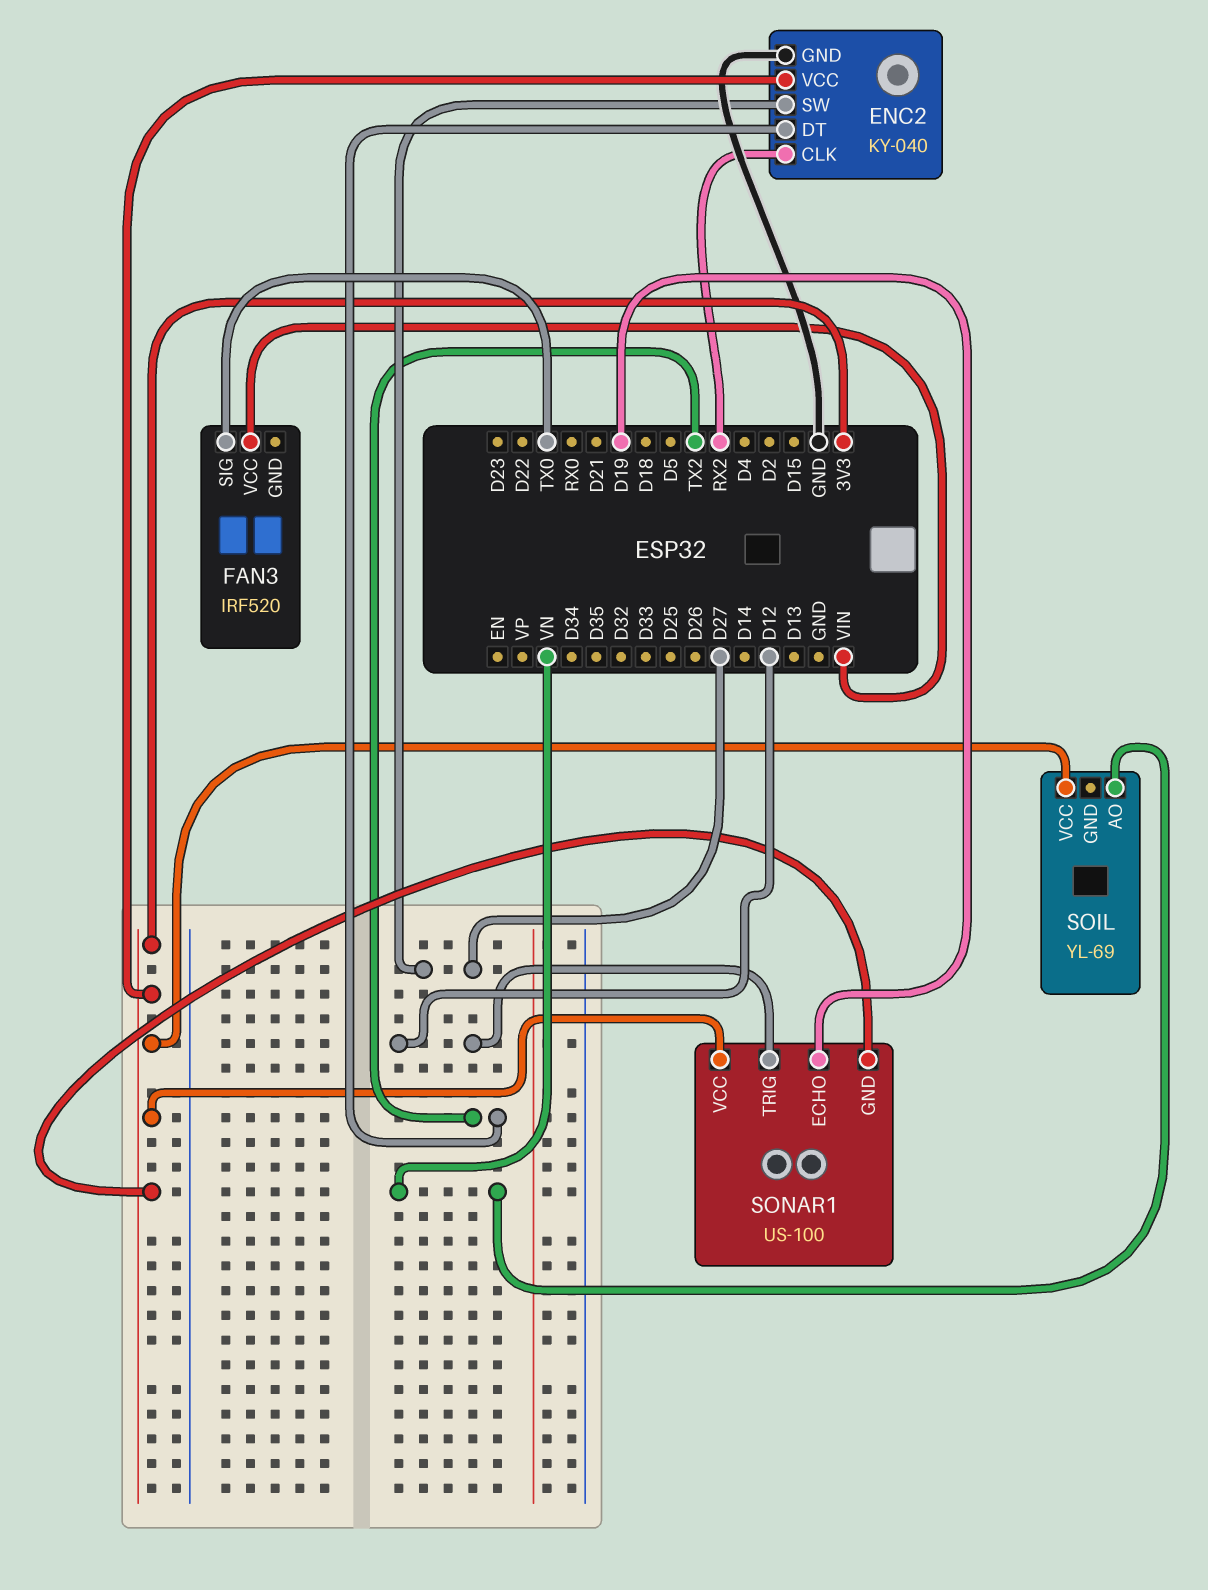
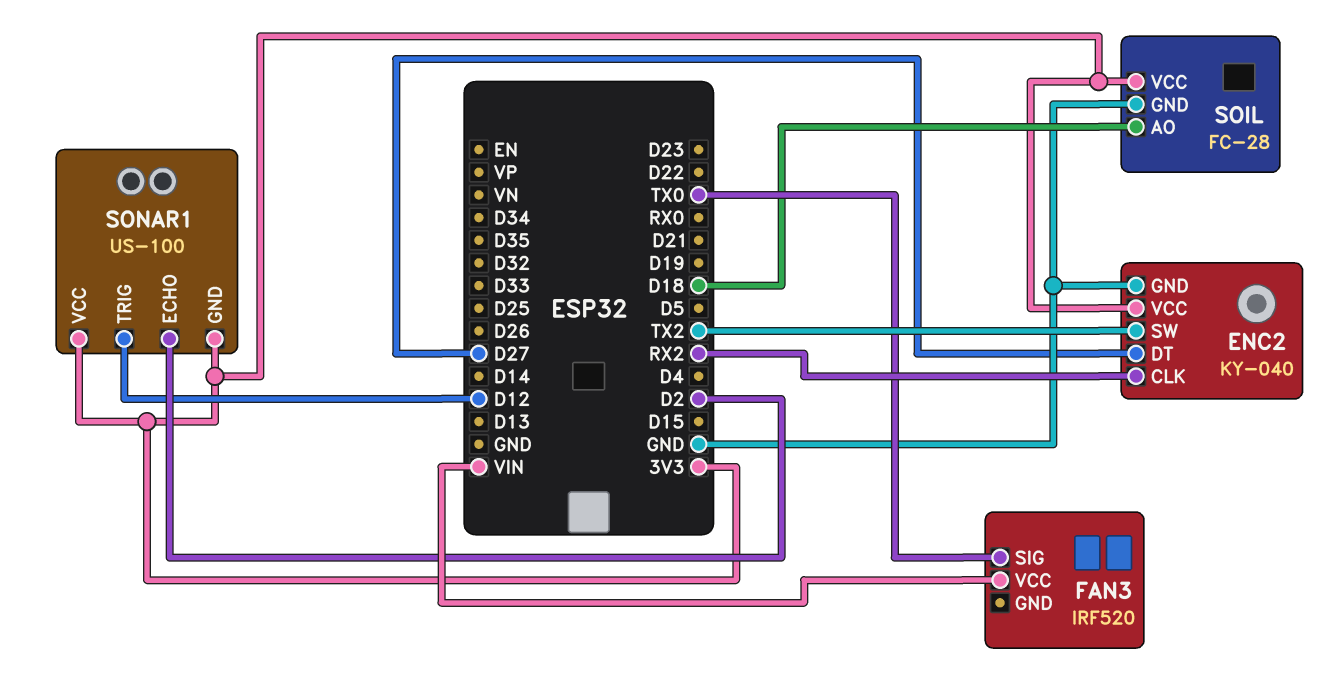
ENC2 pin DT: TX2 -> D27
ENC2 pin SW: D27 -> TX2
SOIL: YL-69 -> FC-28
SOIL pin AO: VN -> D18
SOIL pin GND: none -> GND
SONAR1 pin ECHO: D19 -> D2

